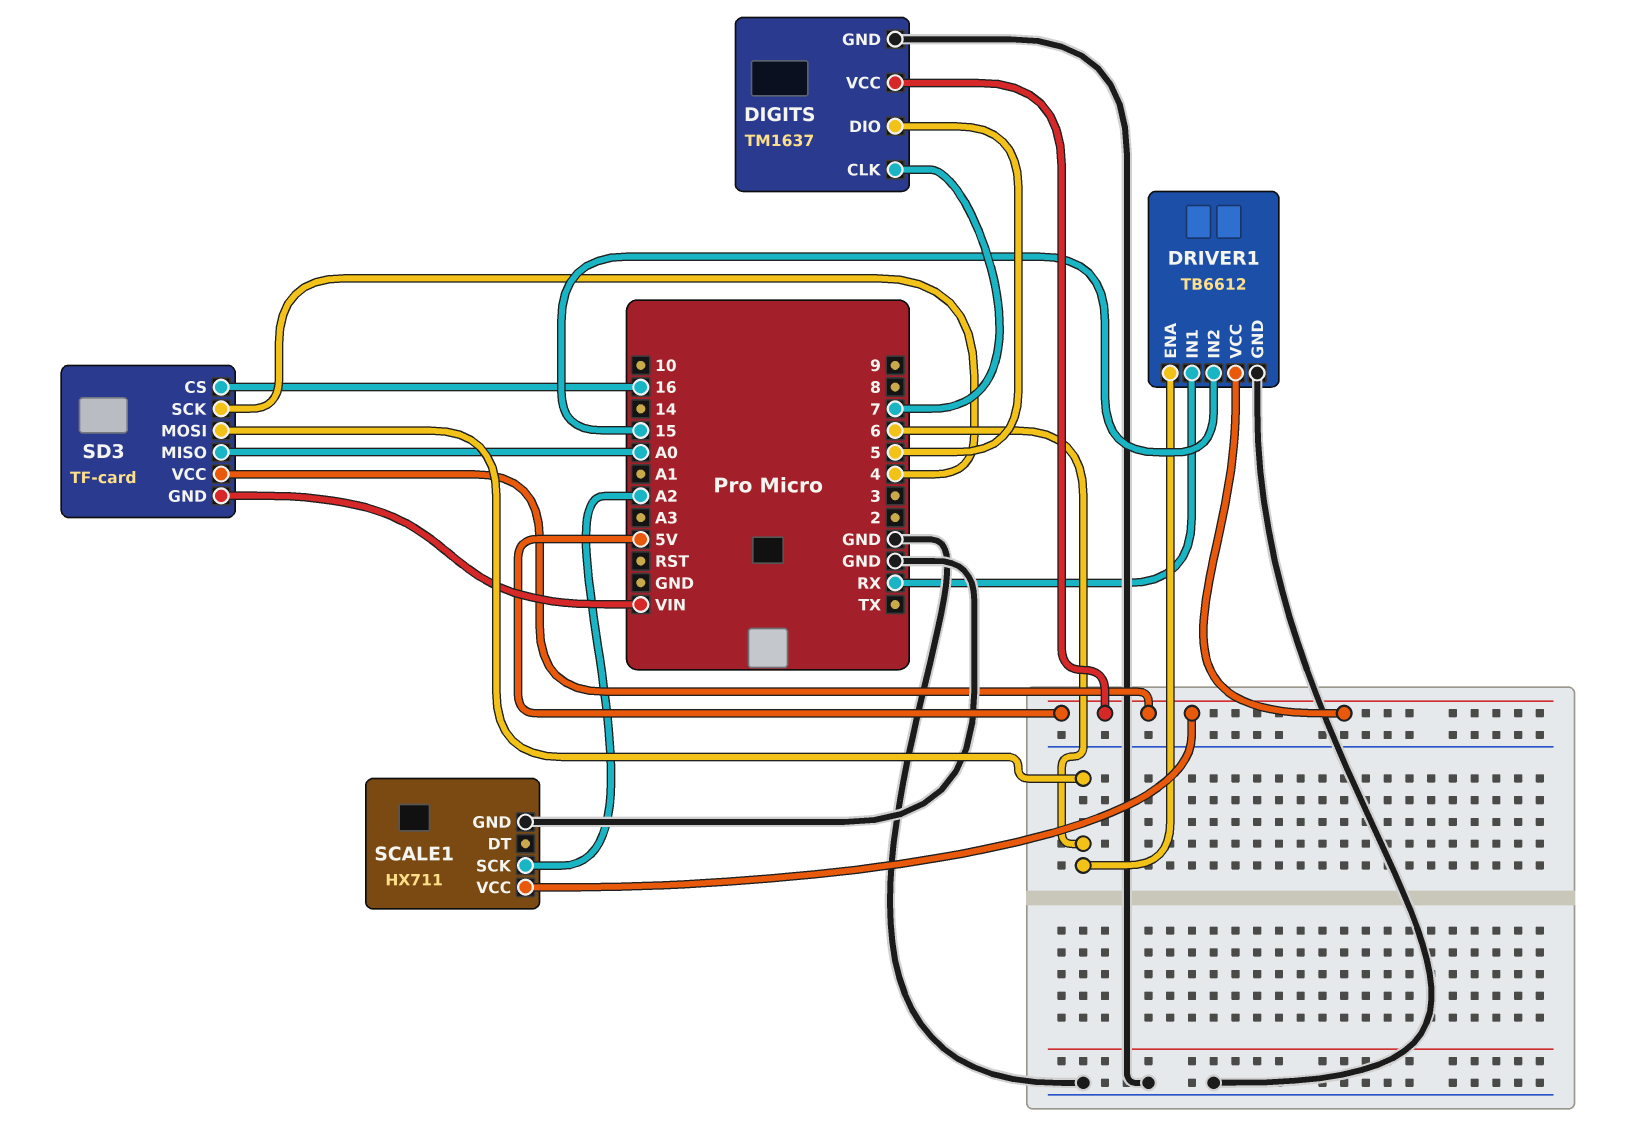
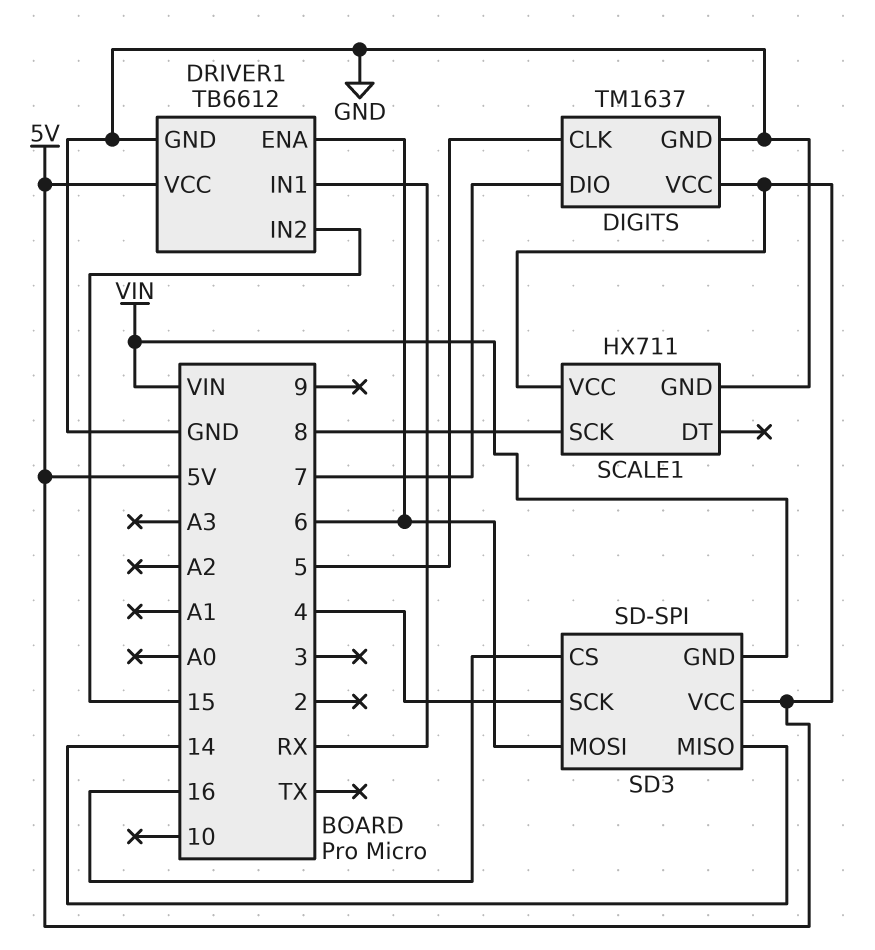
DIGITS pin CLK: 7 -> 5
DIGITS pin DIO: 5 -> 7
SCALE1 pin SCK: A2 -> 8
SD3: TF-card -> SD-SPI
SD3 pin MISO: A0 -> 14

